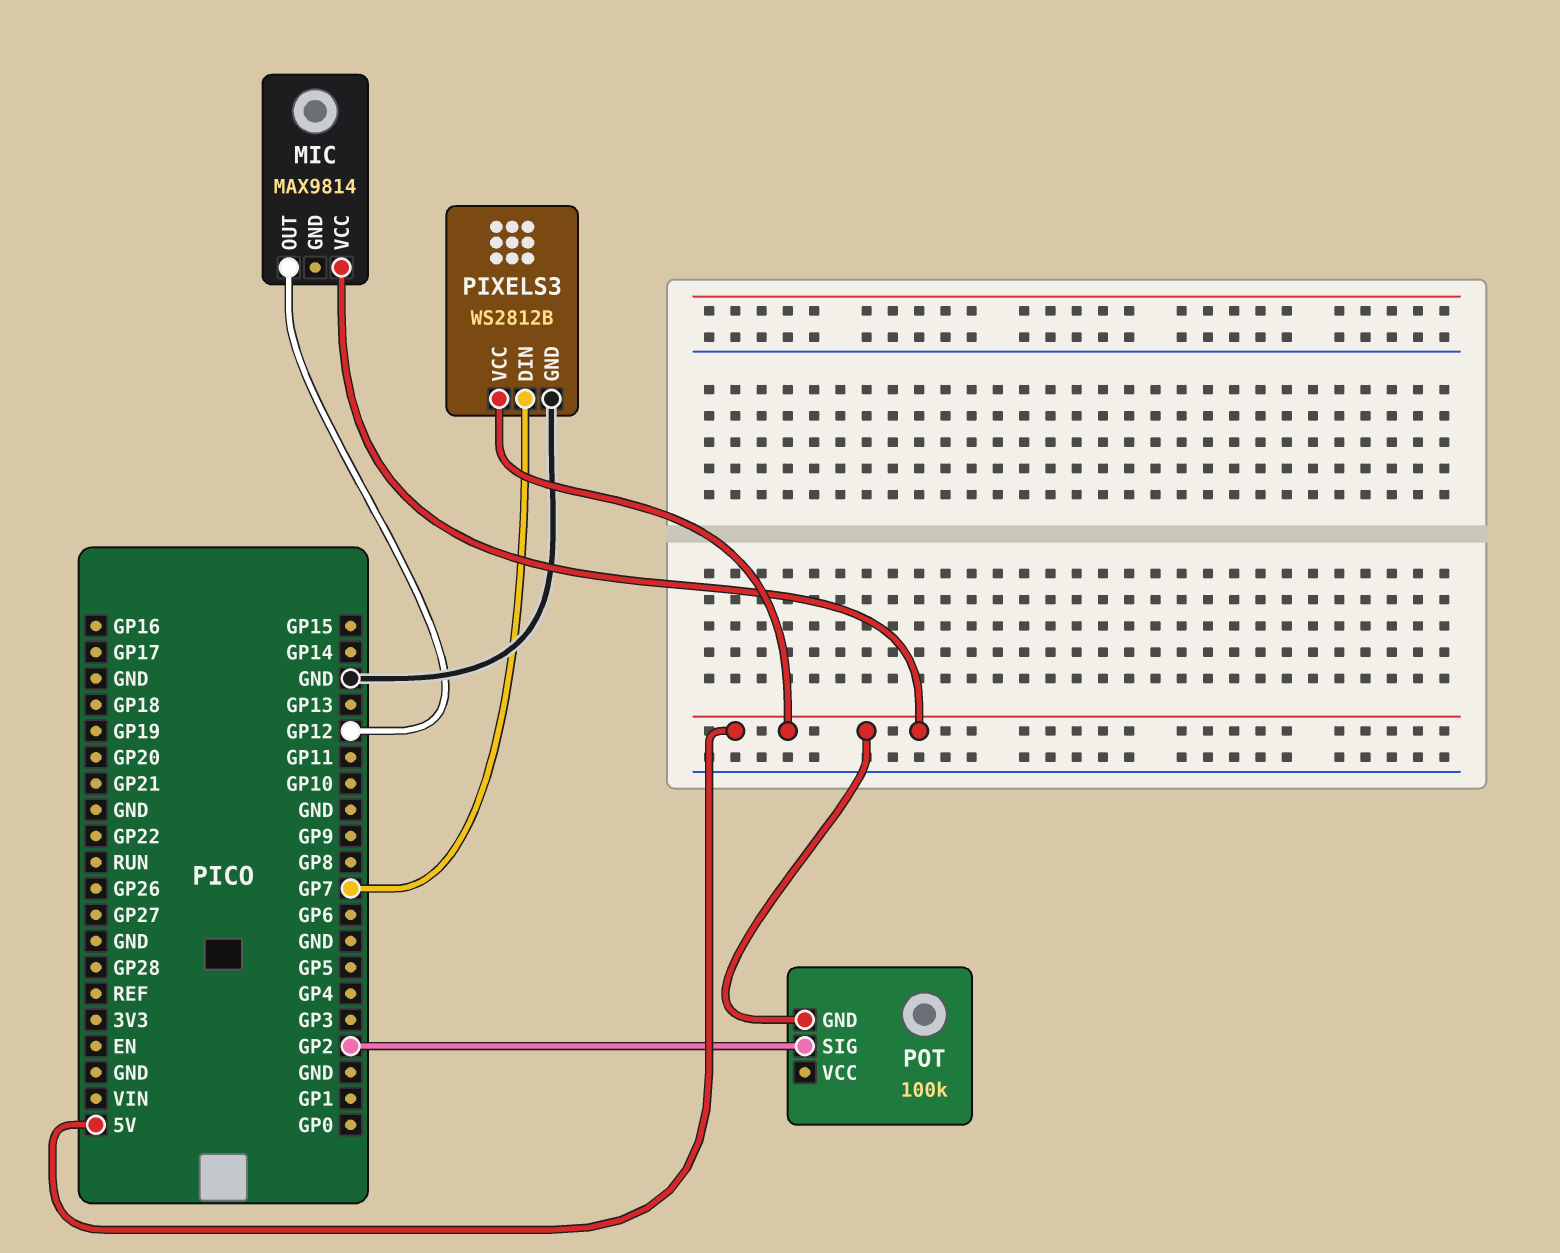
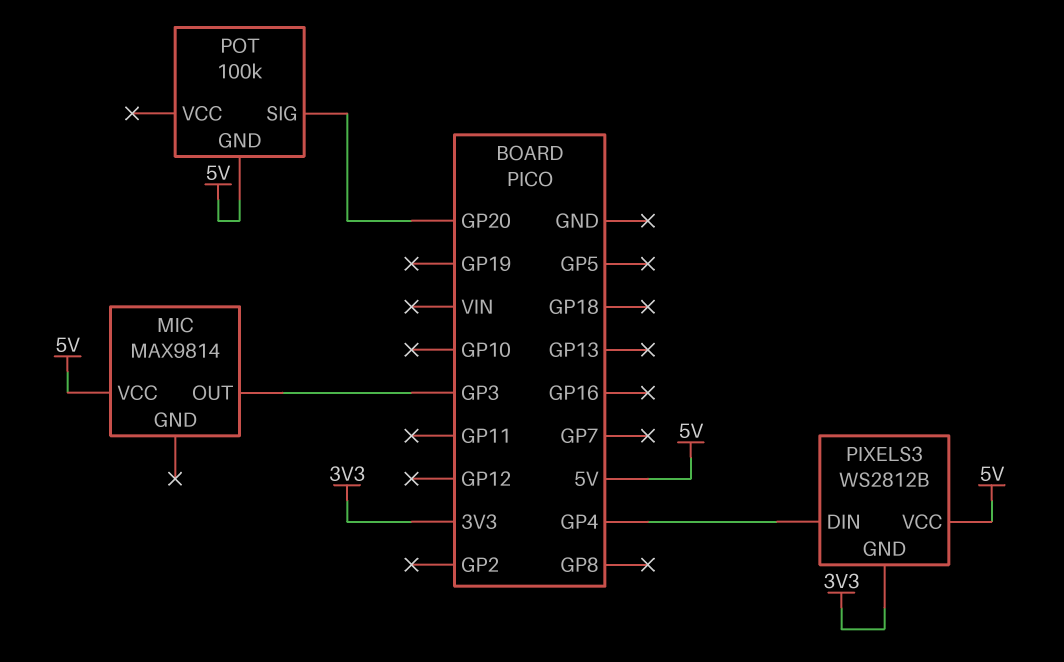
MIC pin OUT: GP12 -> GP3
PIXELS3 pin DIN: GP7 -> GP4
PIXELS3 pin GND: GND -> 3V3
POT pin SIG: GP2 -> GP20

